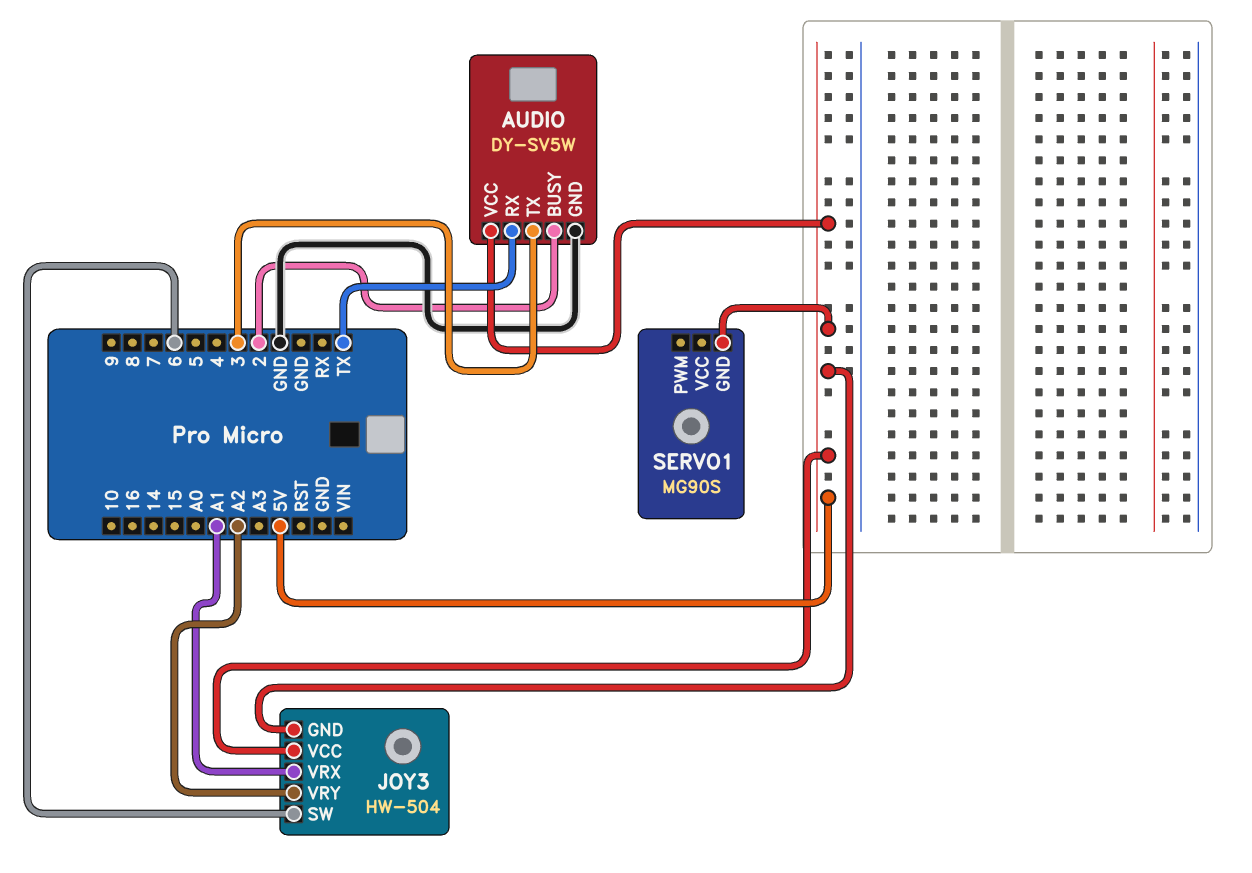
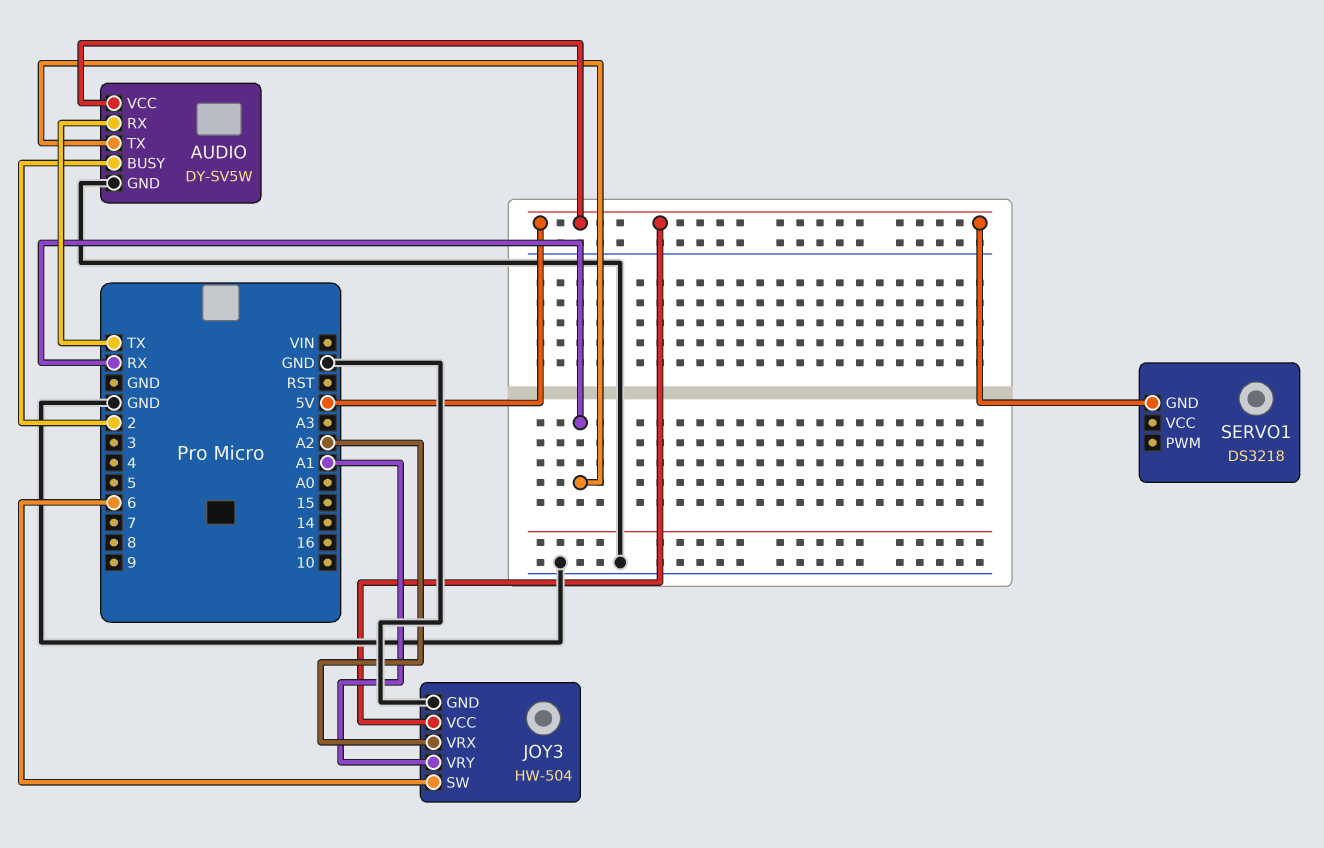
AUDIO pin TX: 3 -> RX
JOY3 pin GND: 5V -> GND
JOY3 pin VRX: A1 -> A2
JOY3 pin VRY: A2 -> A1
SERVO1: MG90S -> DS3218

